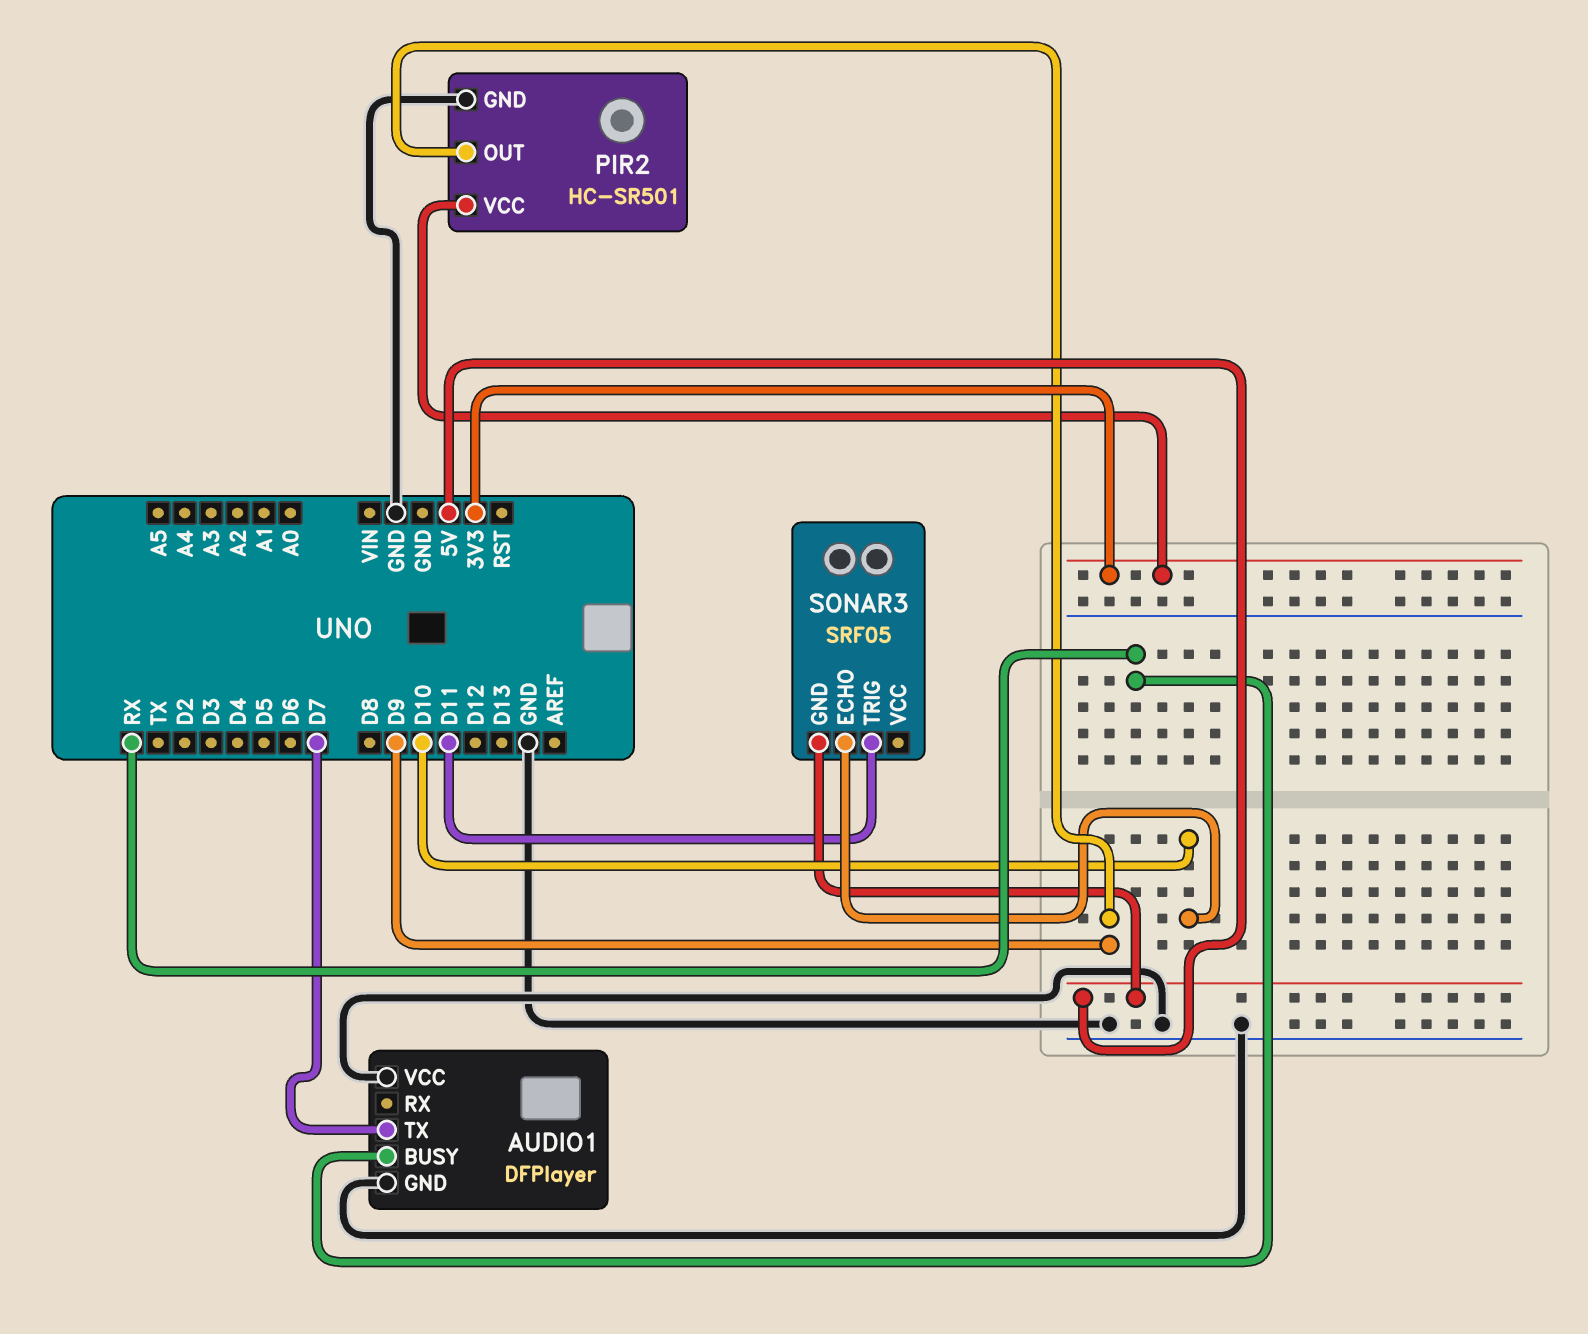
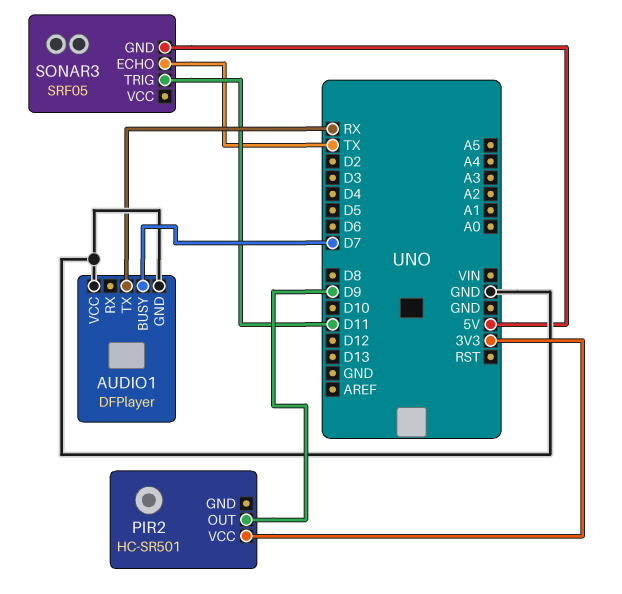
AUDIO1 pin BUSY: RX -> D7
AUDIO1 pin TX: D7 -> RX
PIR2 pin GND: GND -> none
SONAR3 pin ECHO: D10 -> TX

